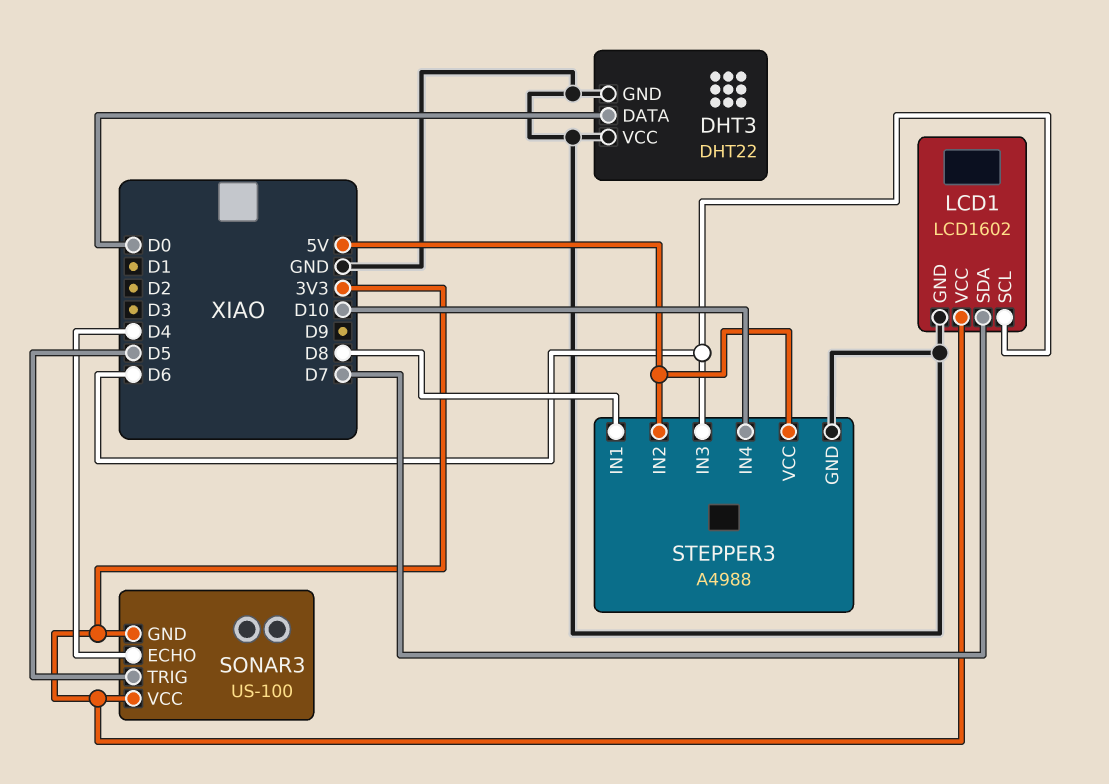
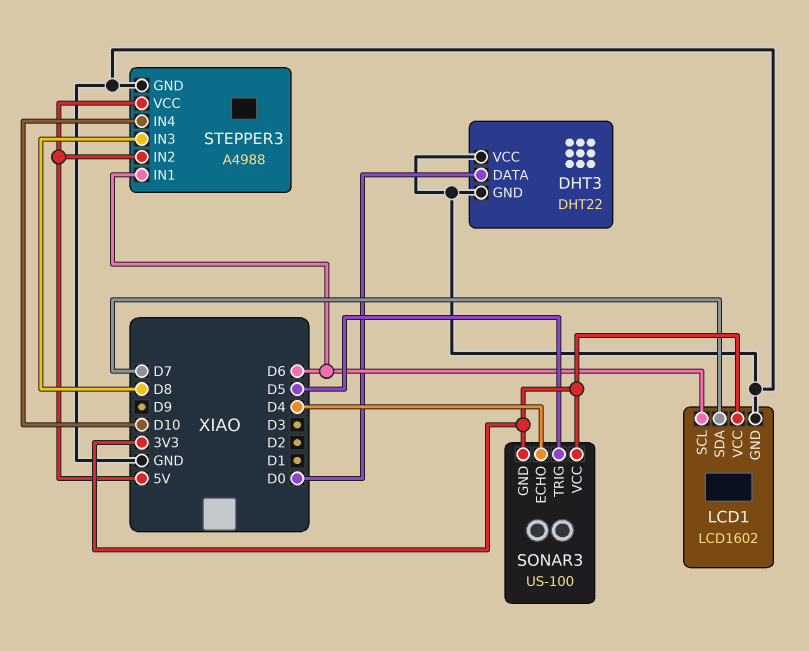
STEPPER3 pin IN1: D8 -> D6
STEPPER3 pin IN3: D6 -> D8

